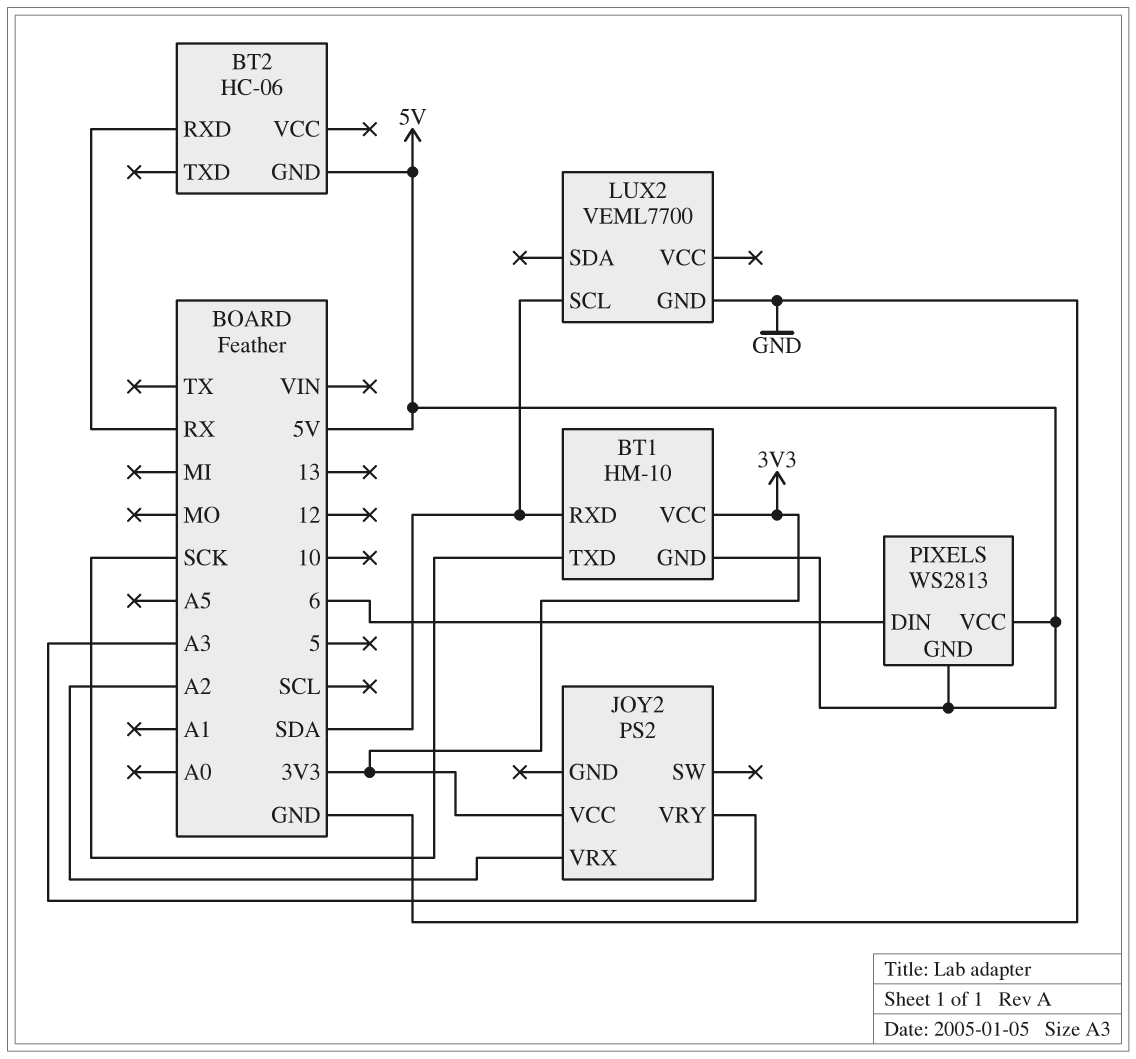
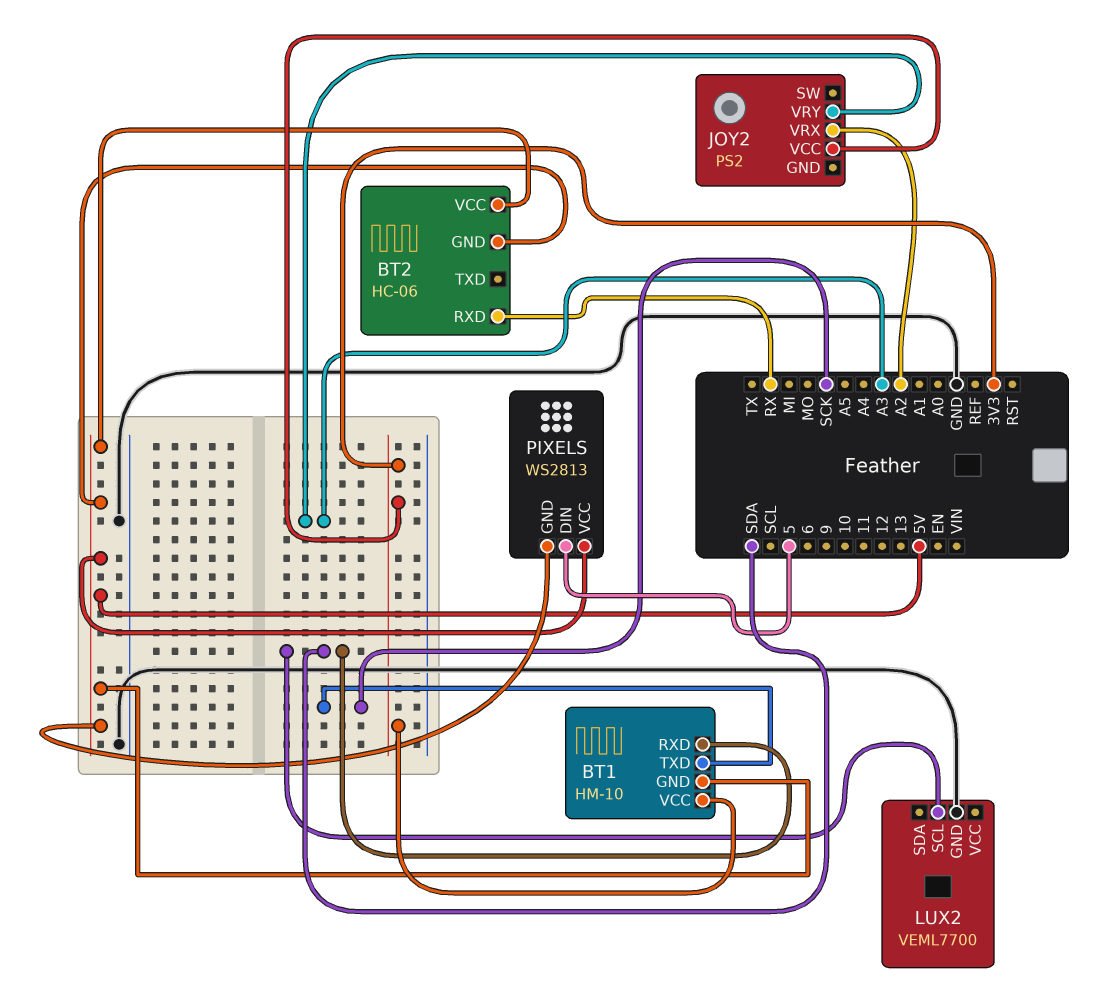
BT2 pin VCC: none -> 5V
PIXELS pin DIN: 6 -> 5

